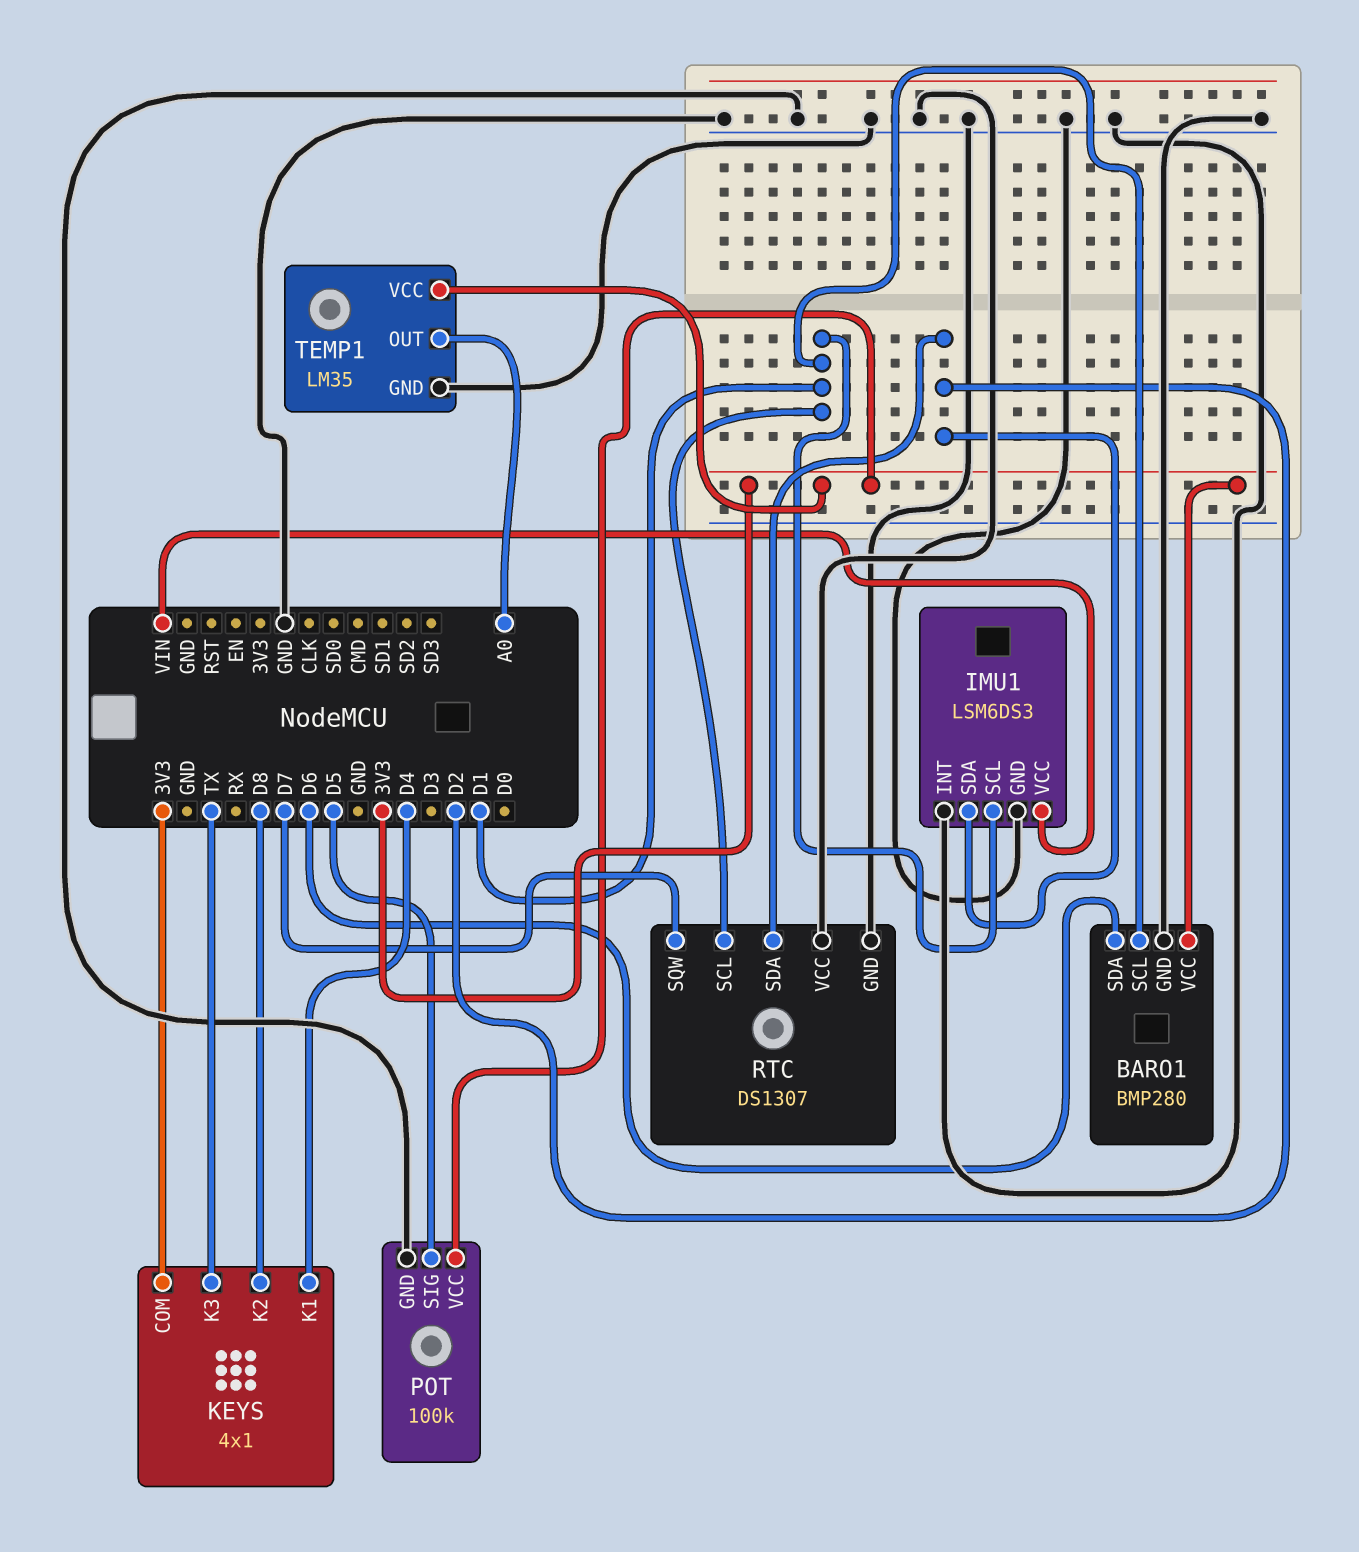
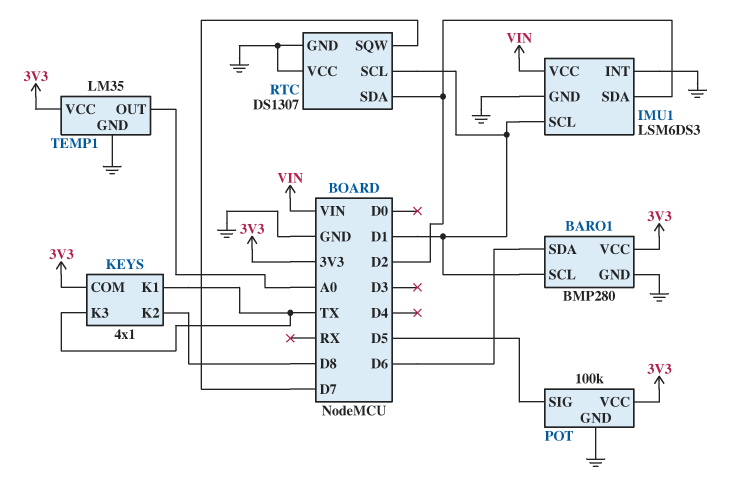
KEYS pin K1: D4 -> TX

